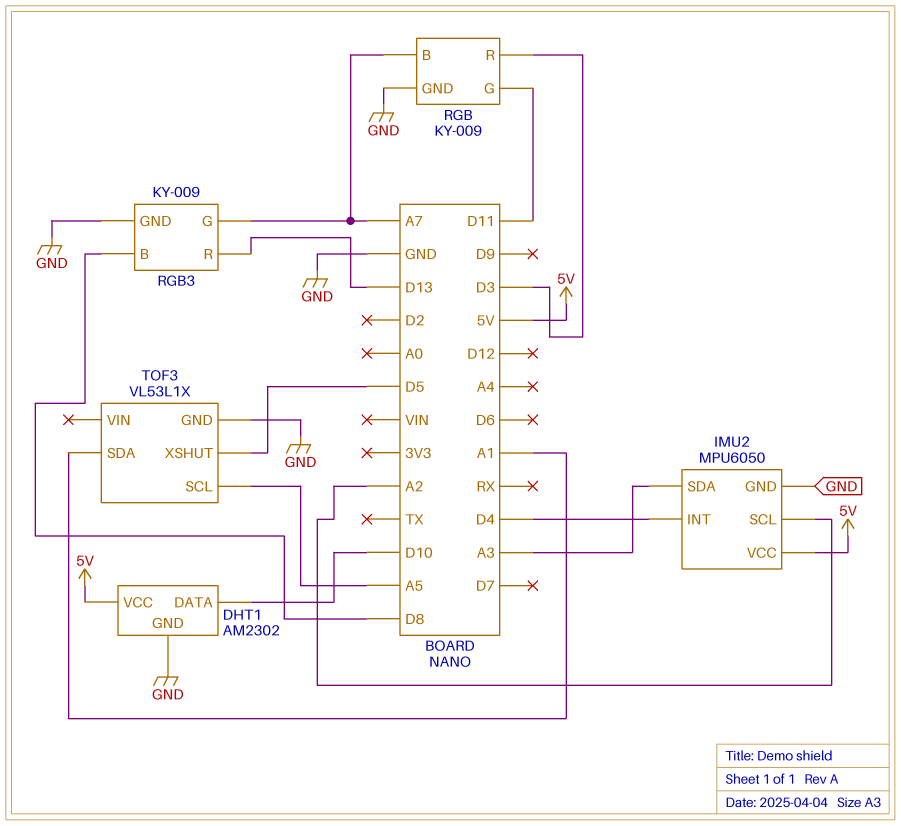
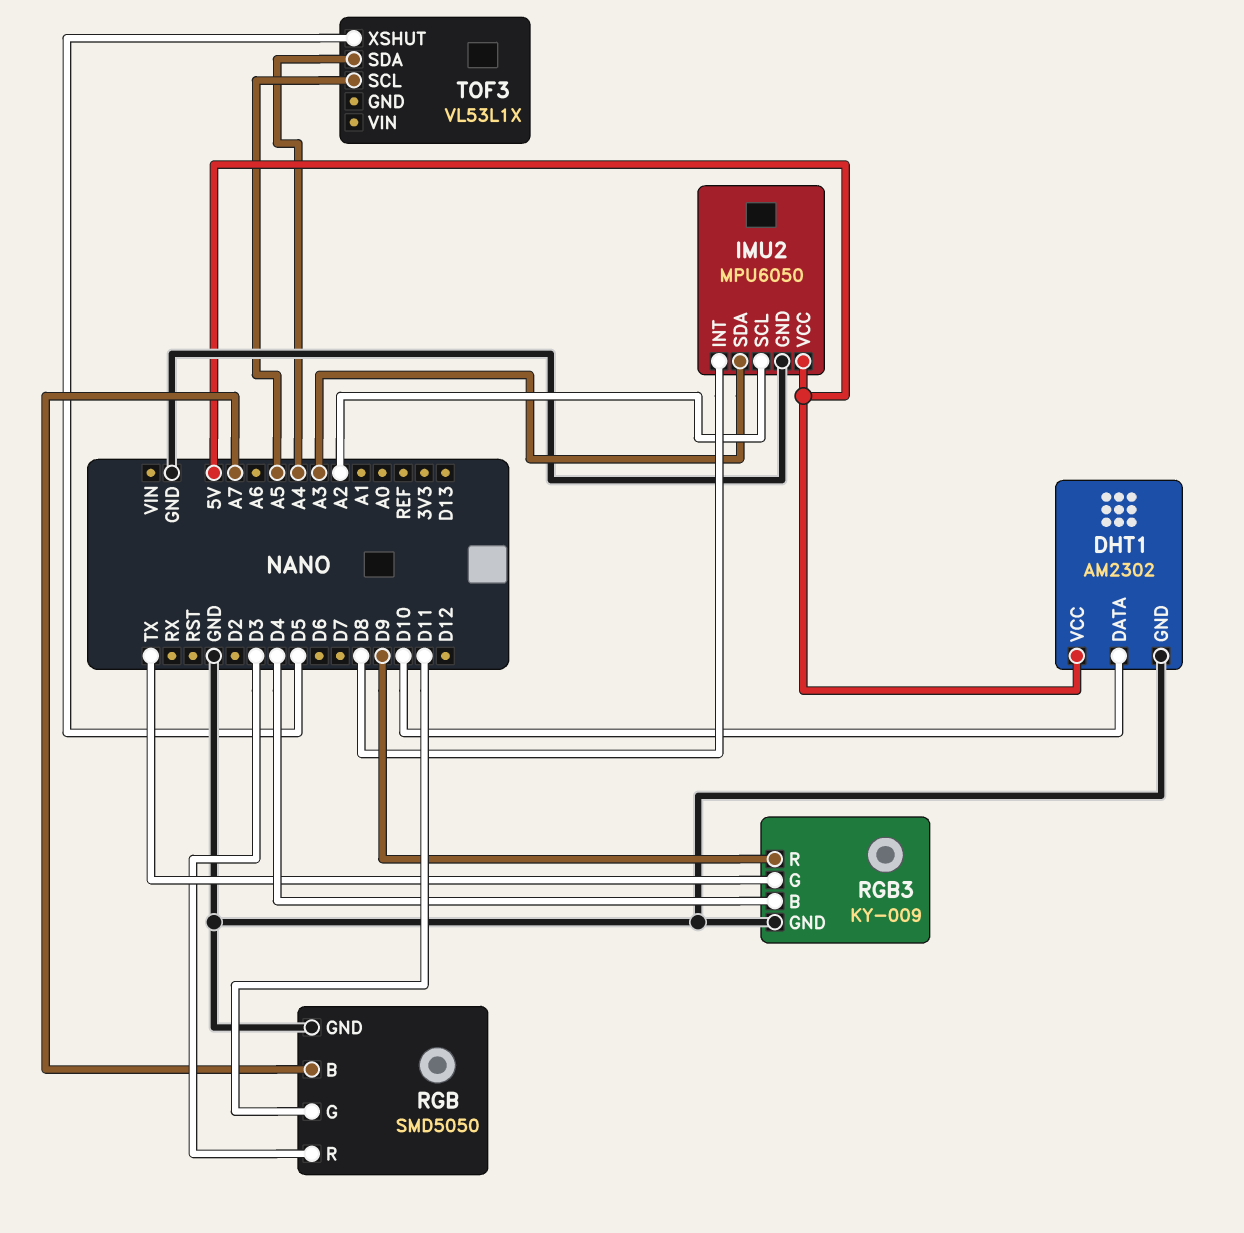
IMU2 pin INT: D4 -> D8
RGB: KY-009 -> SMD5050
RGB3 pin B: D8 -> D4
RGB3 pin G: A7 -> TX
RGB3 pin R: D13 -> D9
TOF3 pin GND: GND -> none
TOF3 pin SDA: A1 -> A4

